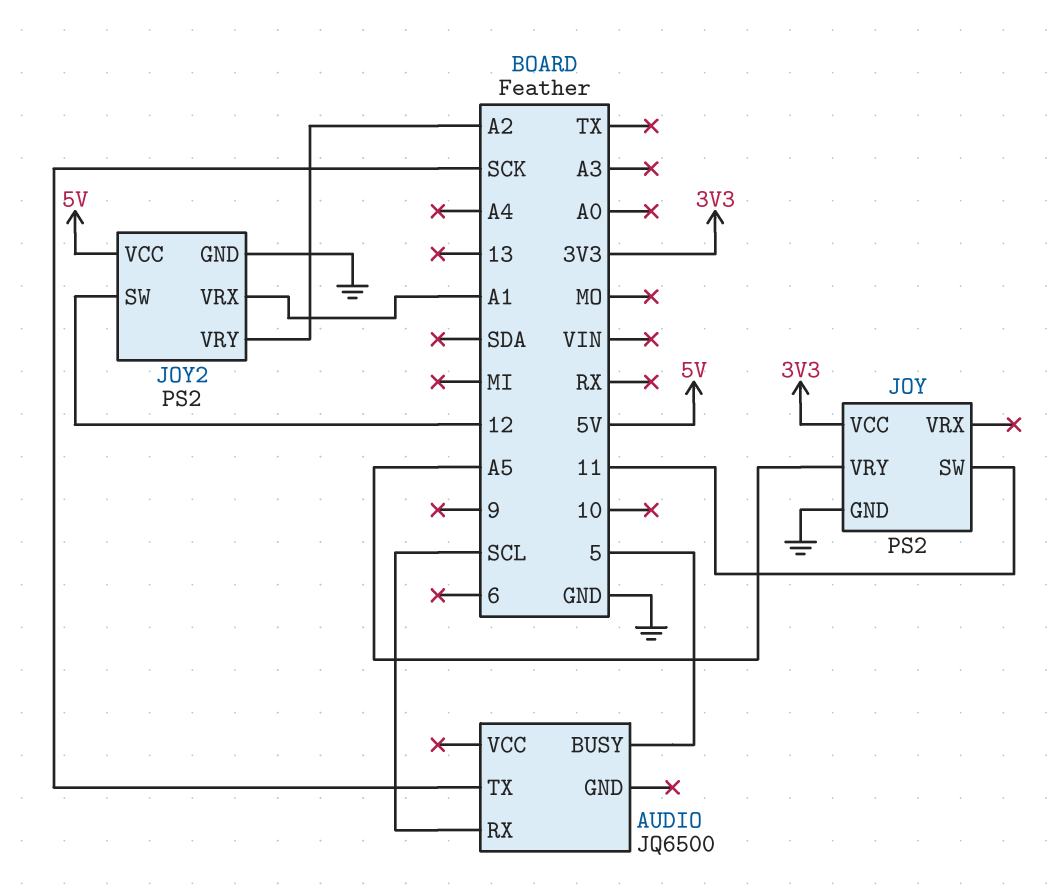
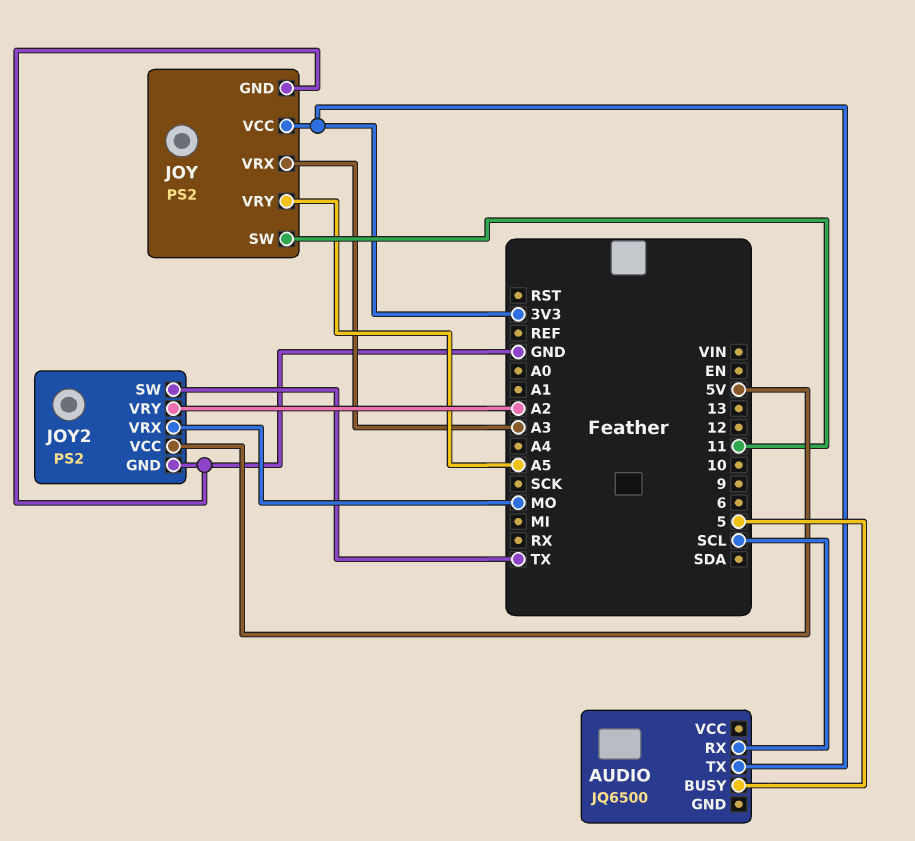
AUDIO pin TX: SCK -> 3V3
JOY pin VRX: none -> A3
JOY2 pin SW: 12 -> TX
JOY2 pin VRX: A1 -> MO

